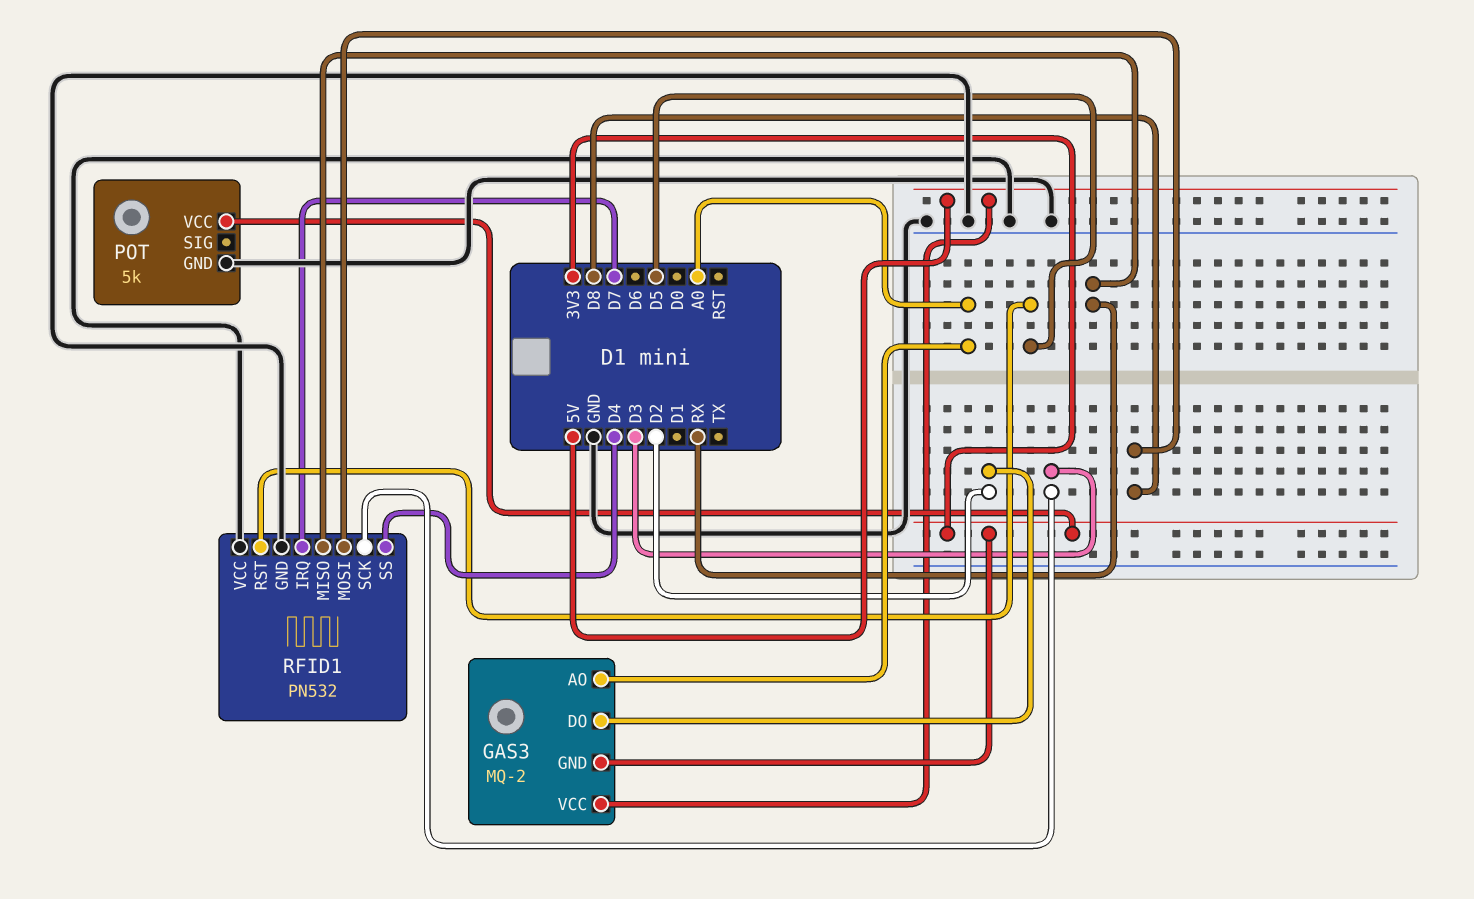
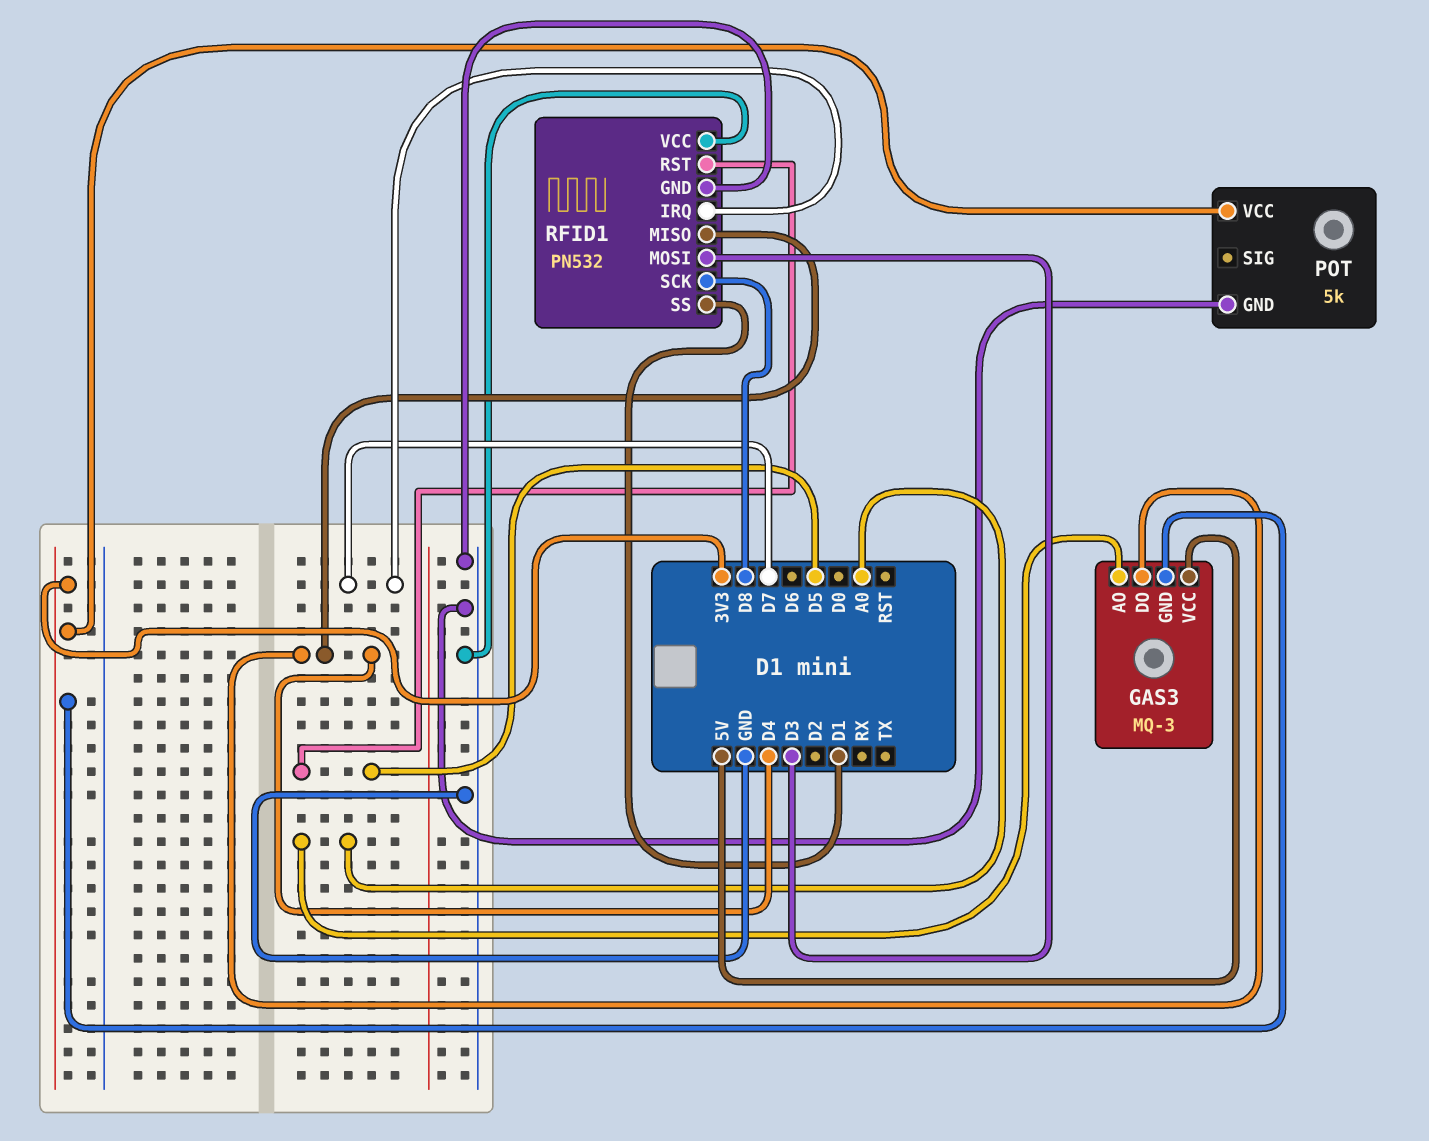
GAS3: MQ-2 -> MQ-3
GAS3 pin DO: D2 -> D4
RFID1 pin MISO: RX -> D4
RFID1 pin MOSI: D8 -> D3
RFID1 pin SCK: D3 -> D8
RFID1 pin SS: D4 -> D1

